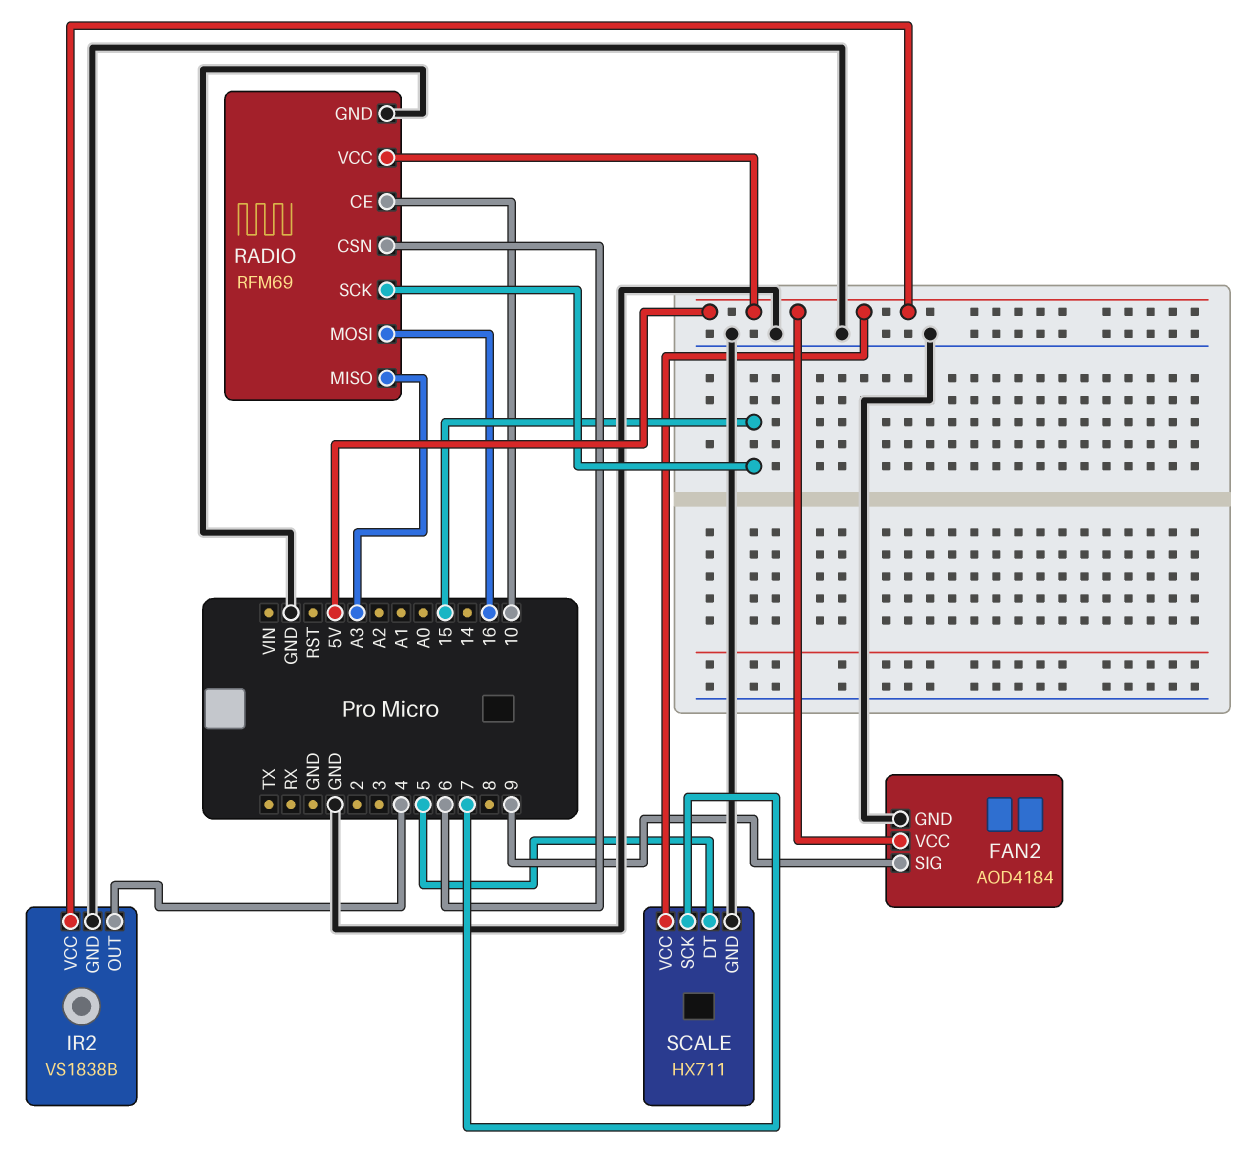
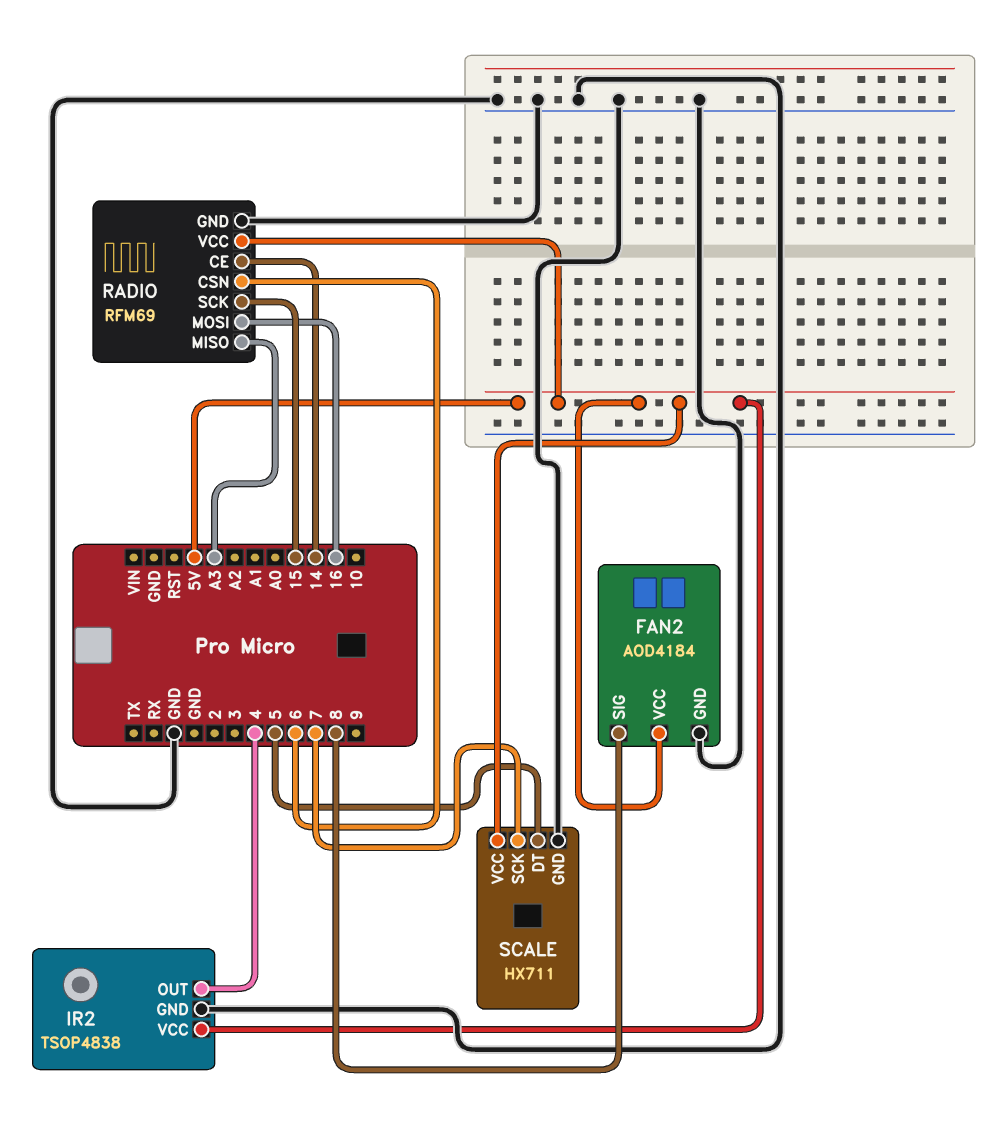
FAN2 pin SIG: 9 -> 8
IR2: VS1838B -> TSOP4838
RADIO pin CE: 10 -> 14

